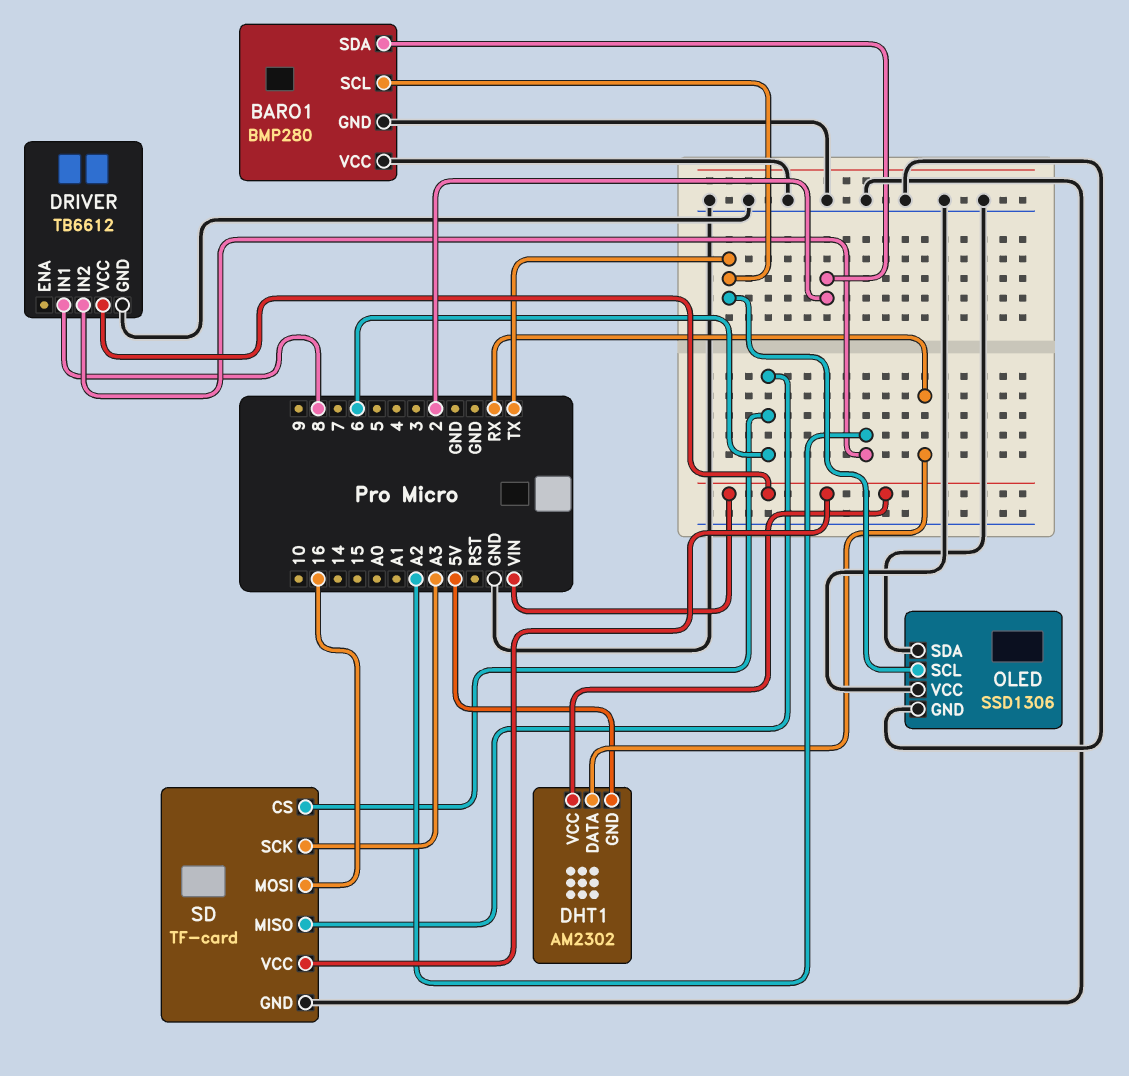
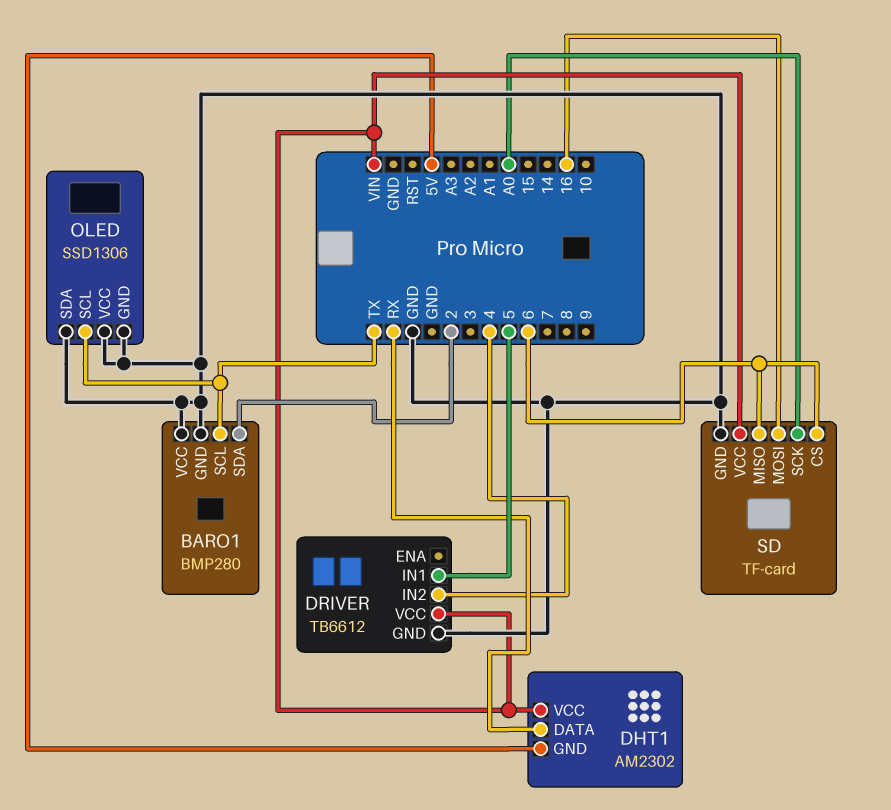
DRIVER pin IN1: 8 -> 5
DRIVER pin IN2: A2 -> 4
SD pin SCK: A3 -> A0

